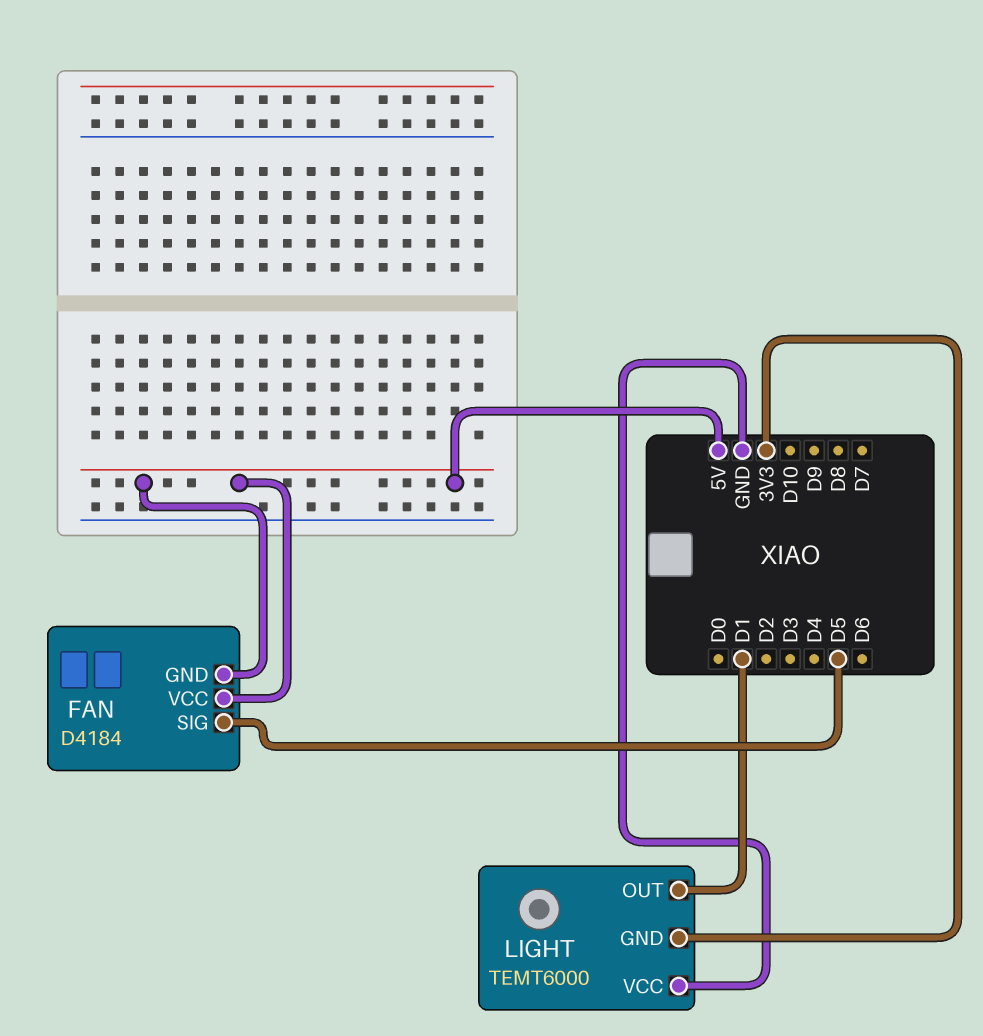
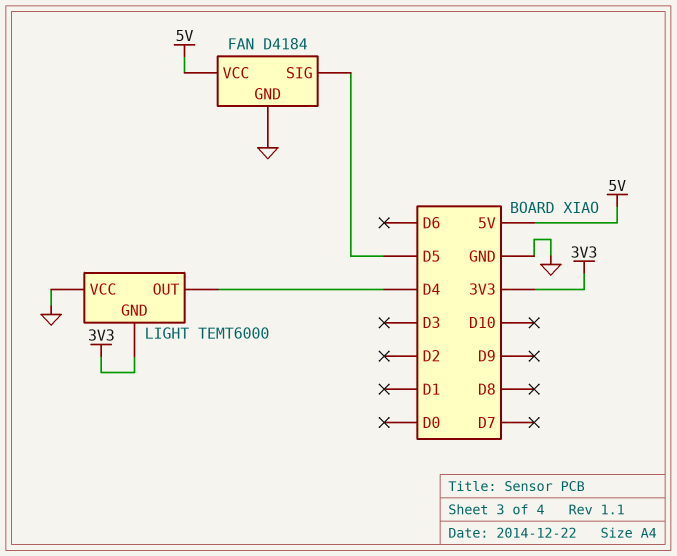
FAN pin GND: 5V -> GND
LIGHT pin OUT: D1 -> D4

